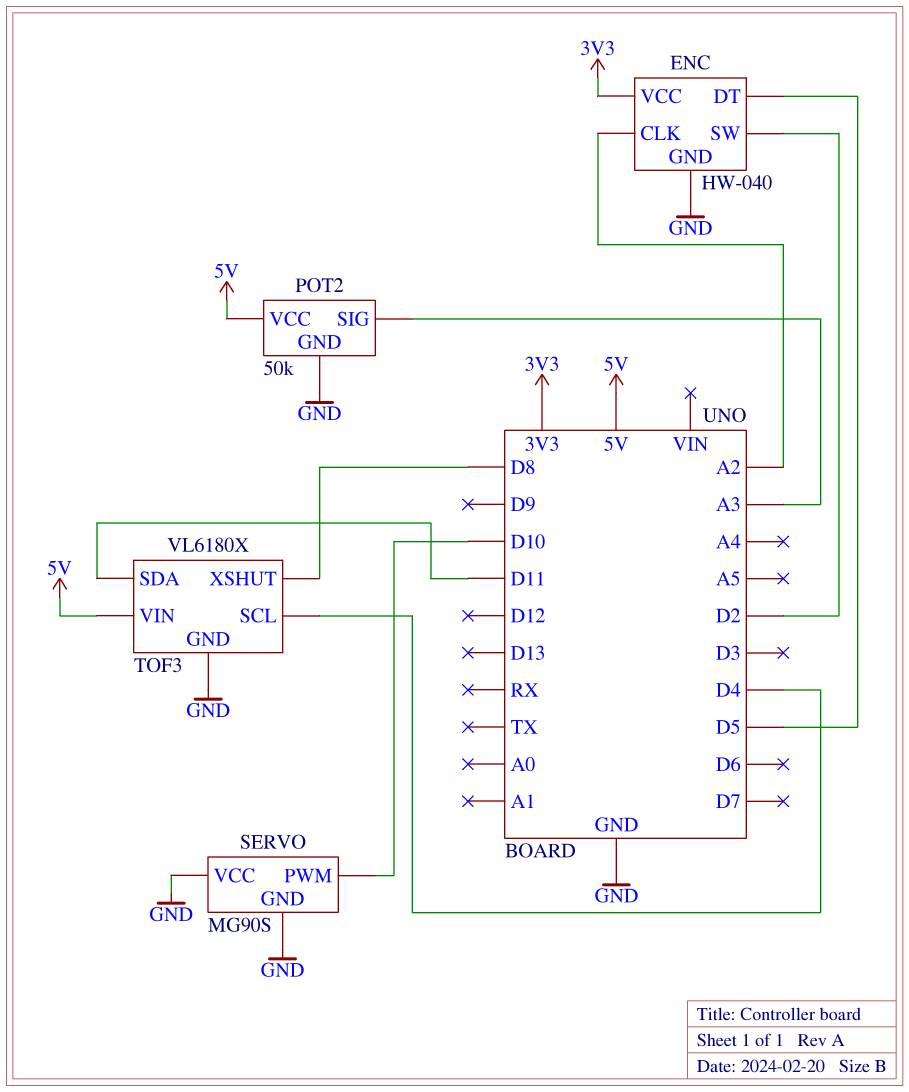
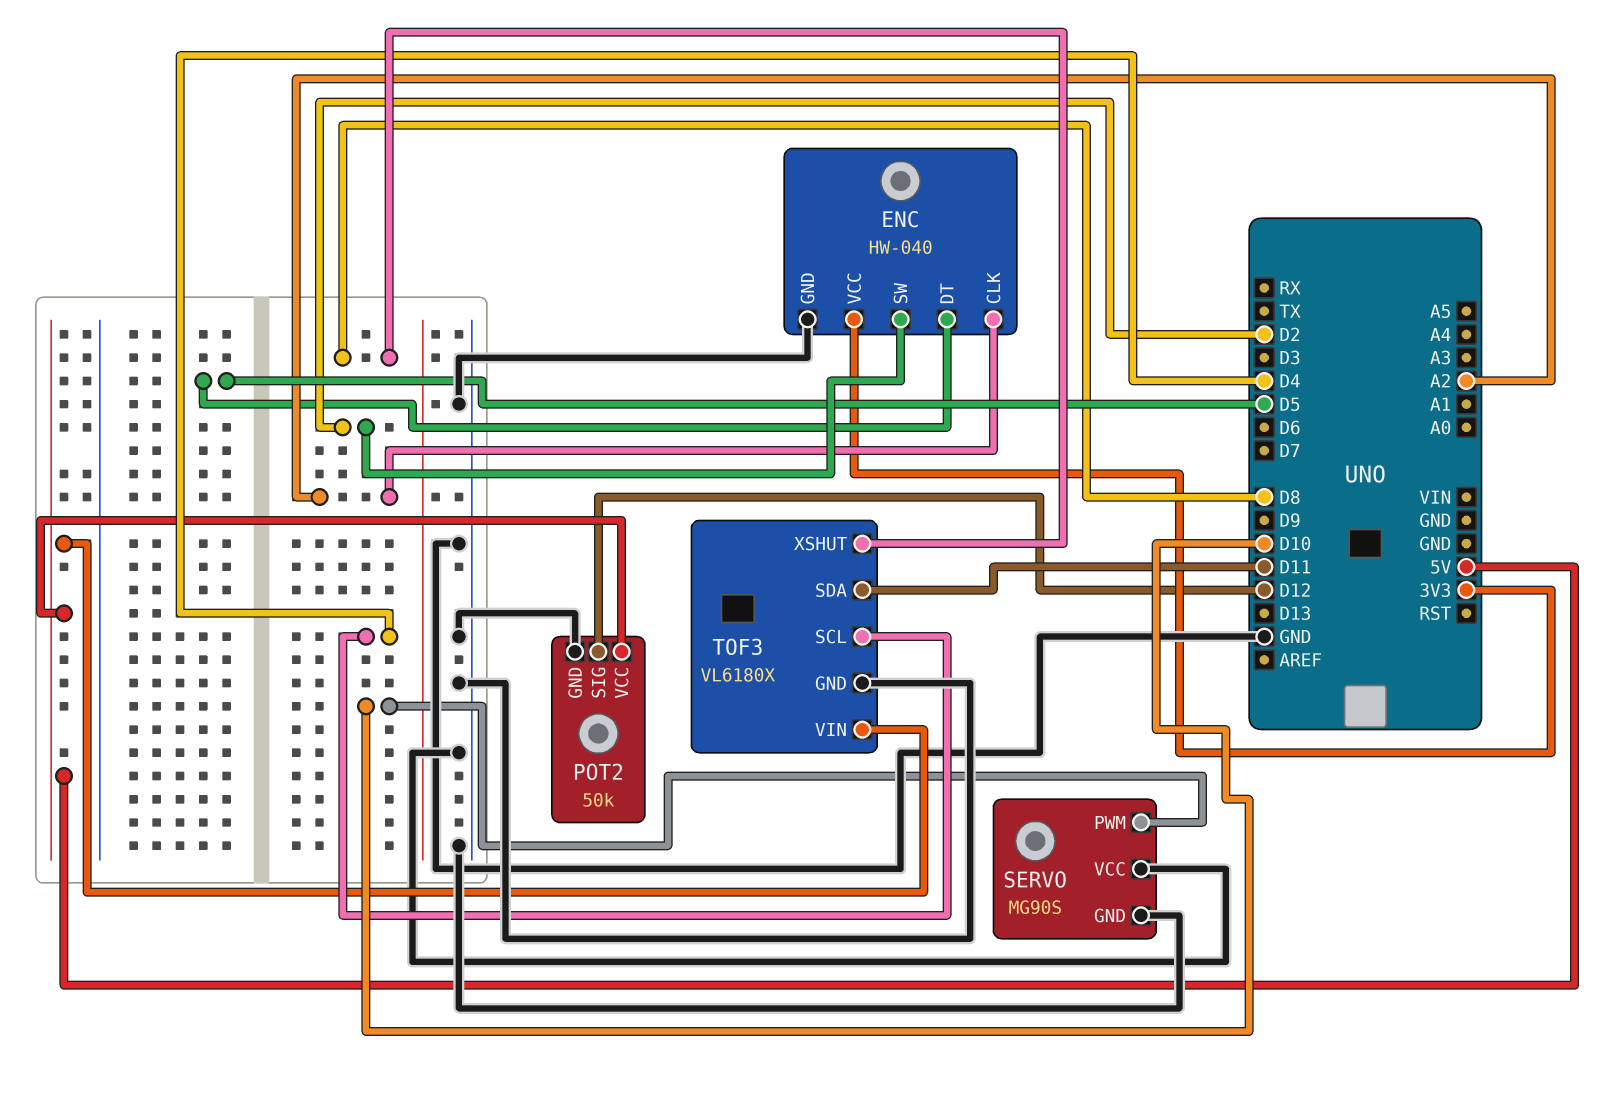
POT2 pin SIG: A3 -> D12

